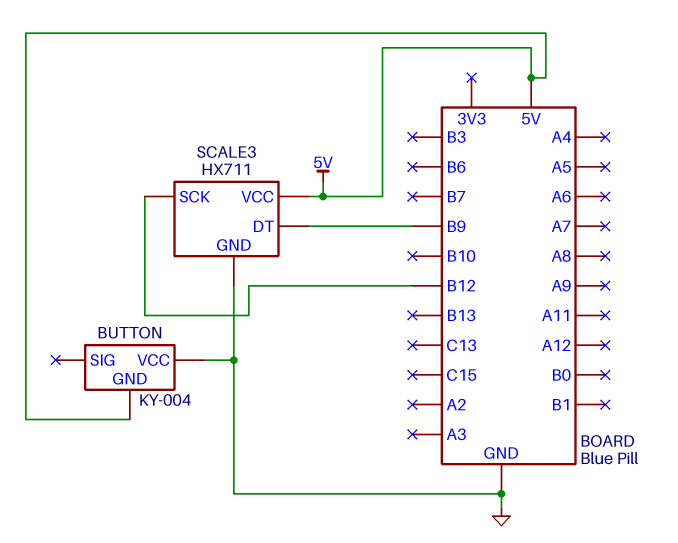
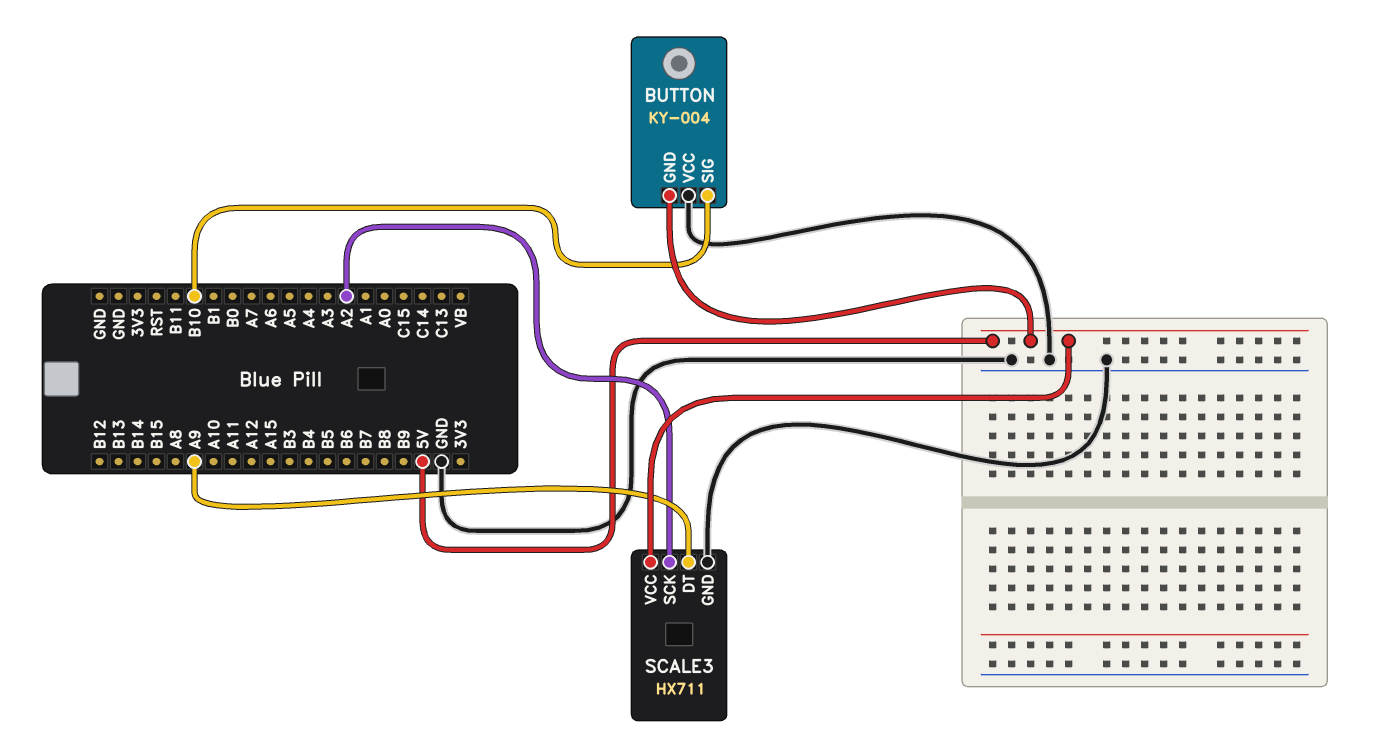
BUTTON pin SIG: none -> B10
SCALE3 pin DT: B9 -> A9
SCALE3 pin SCK: B12 -> A2

